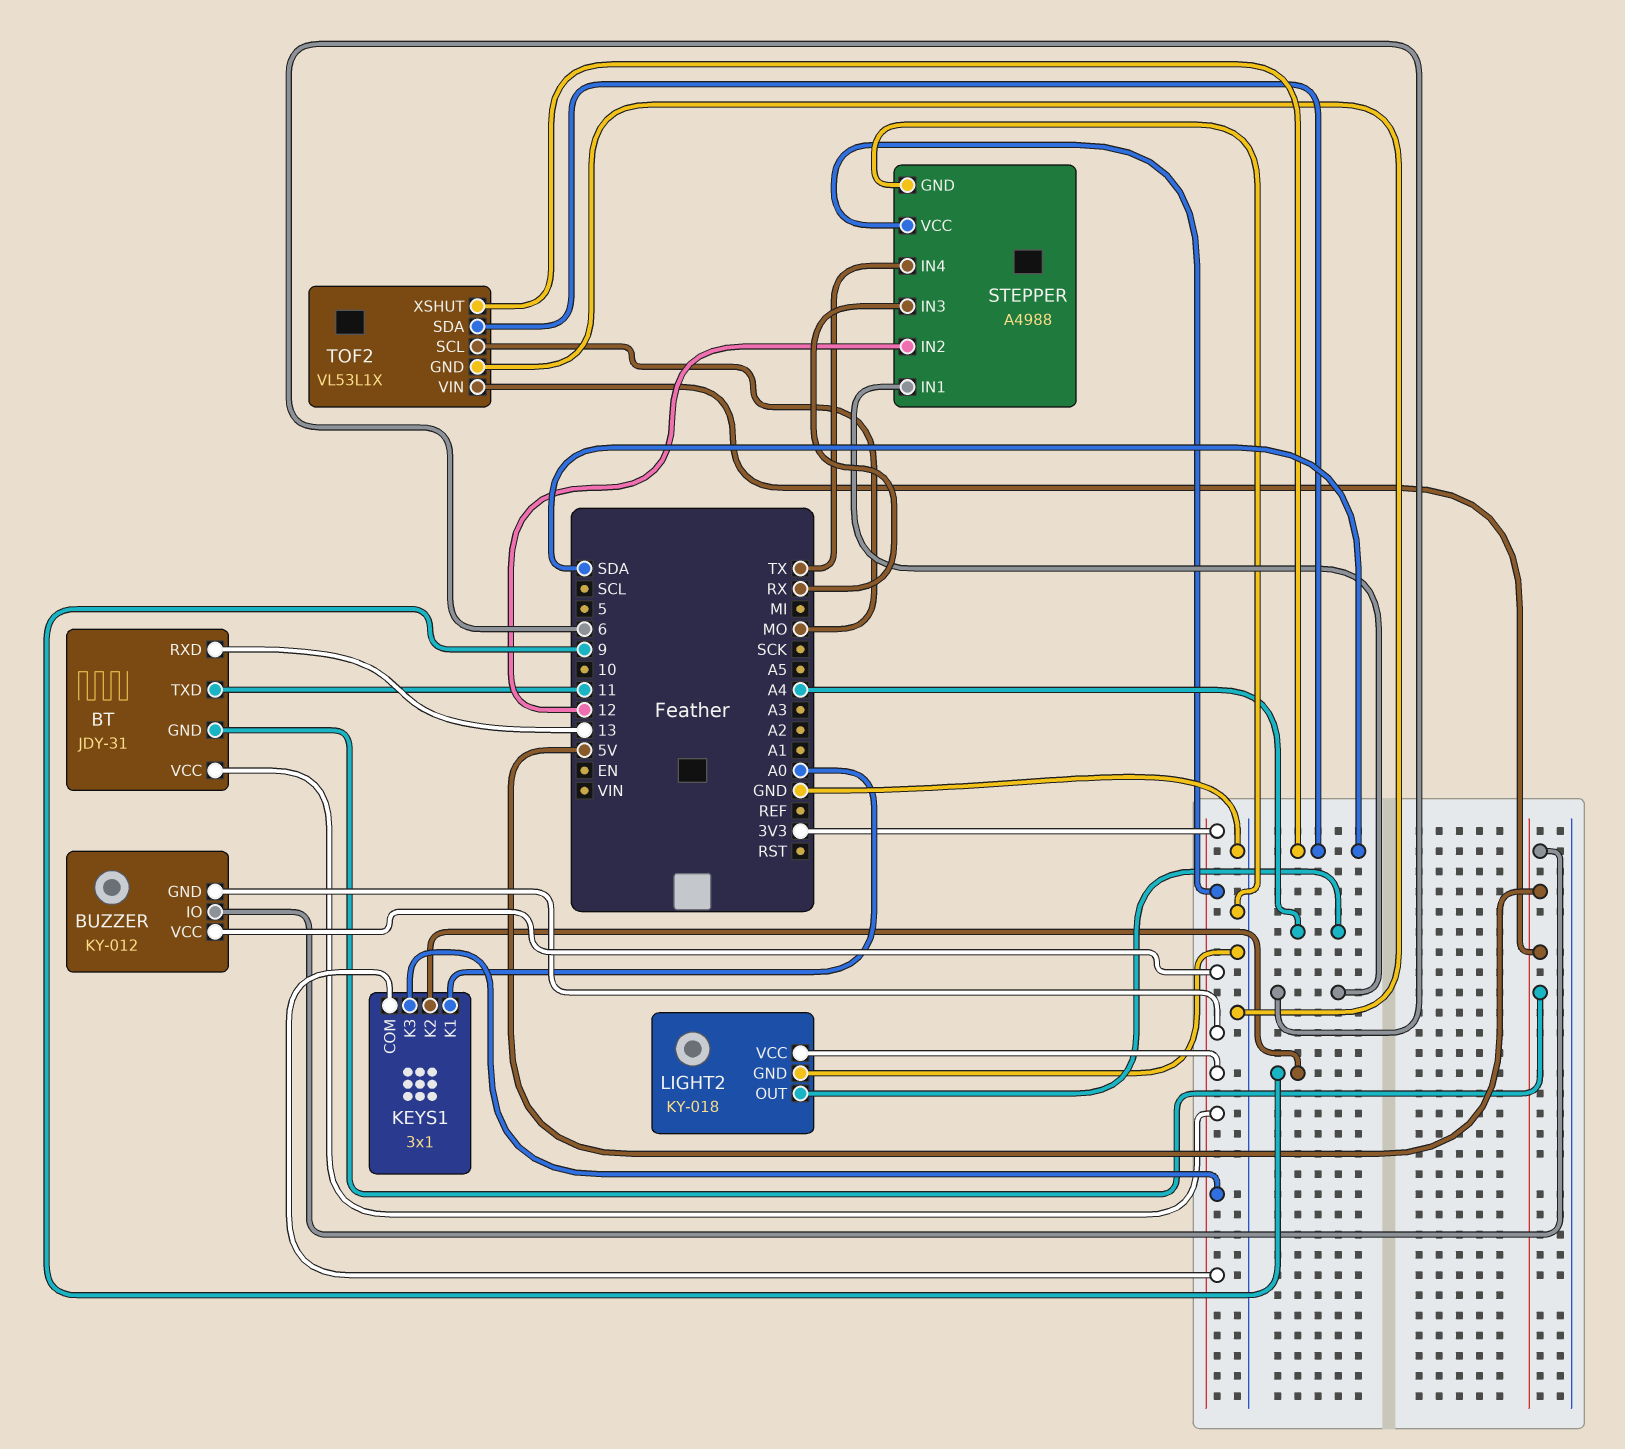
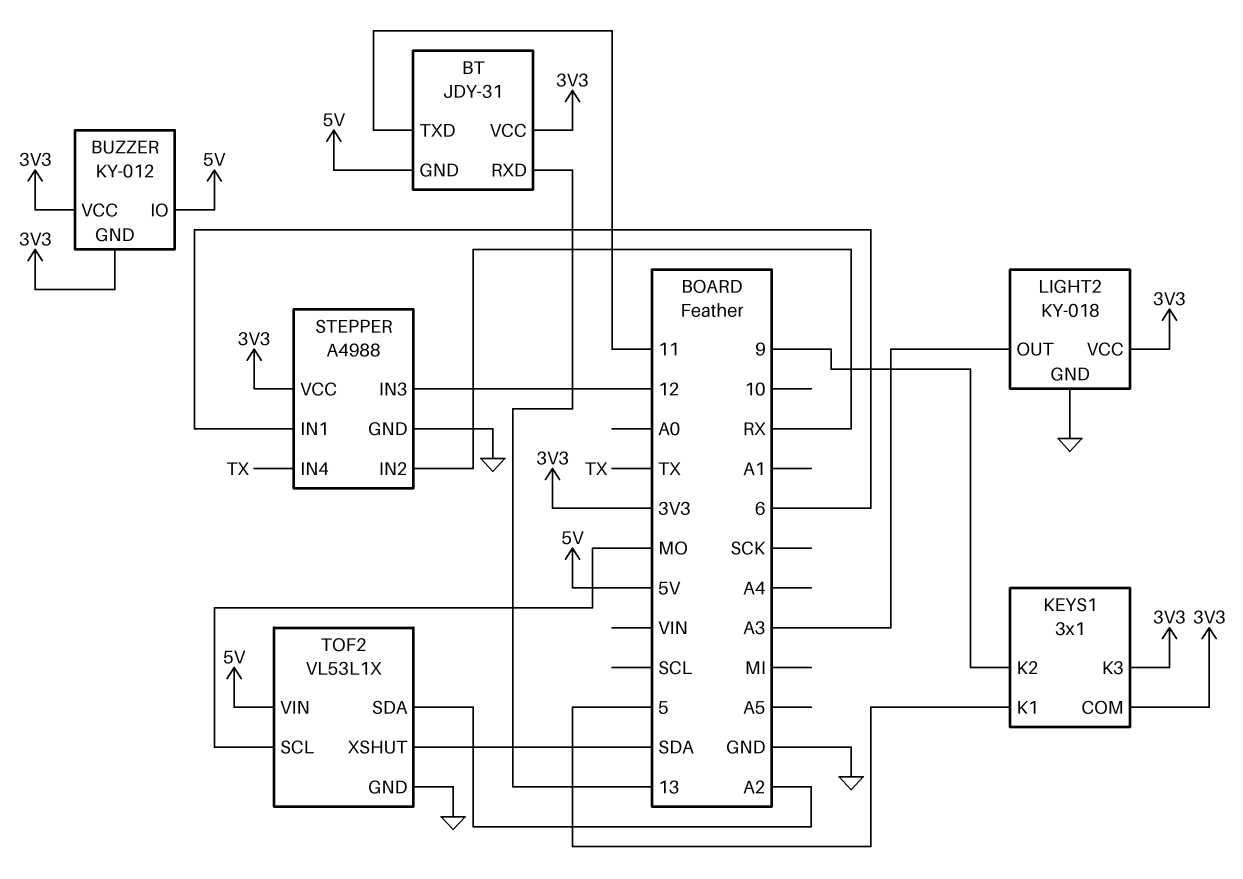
KEYS1 pin K1: A0 -> 5
LIGHT2 pin OUT: A4 -> A3
STEPPER pin IN2: 12 -> RX
STEPPER pin IN3: RX -> 12
TOF2 pin SDA: SDA -> A2

